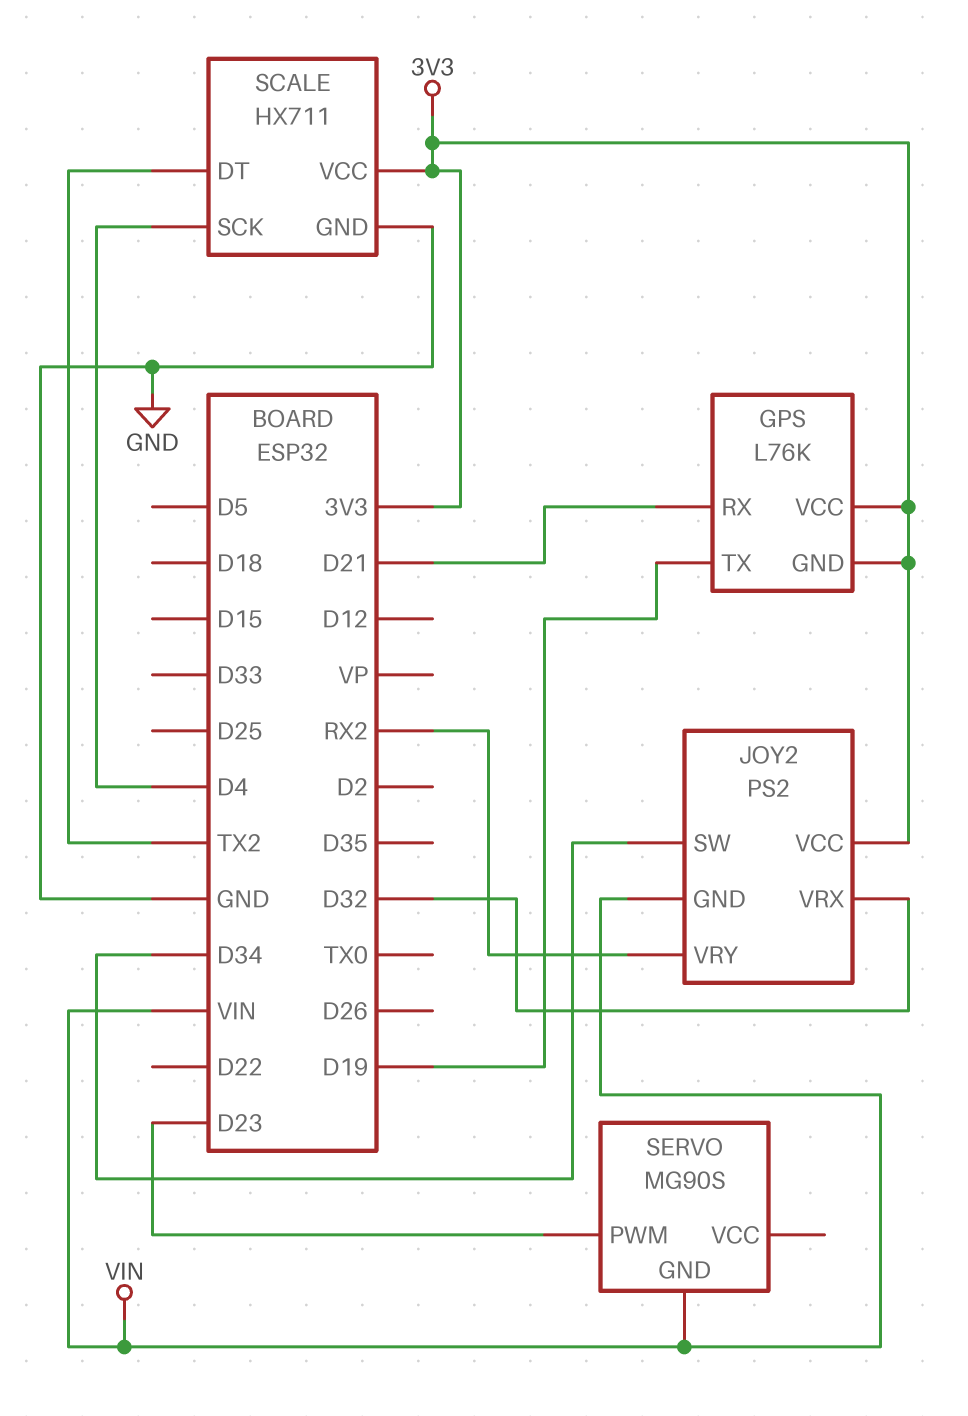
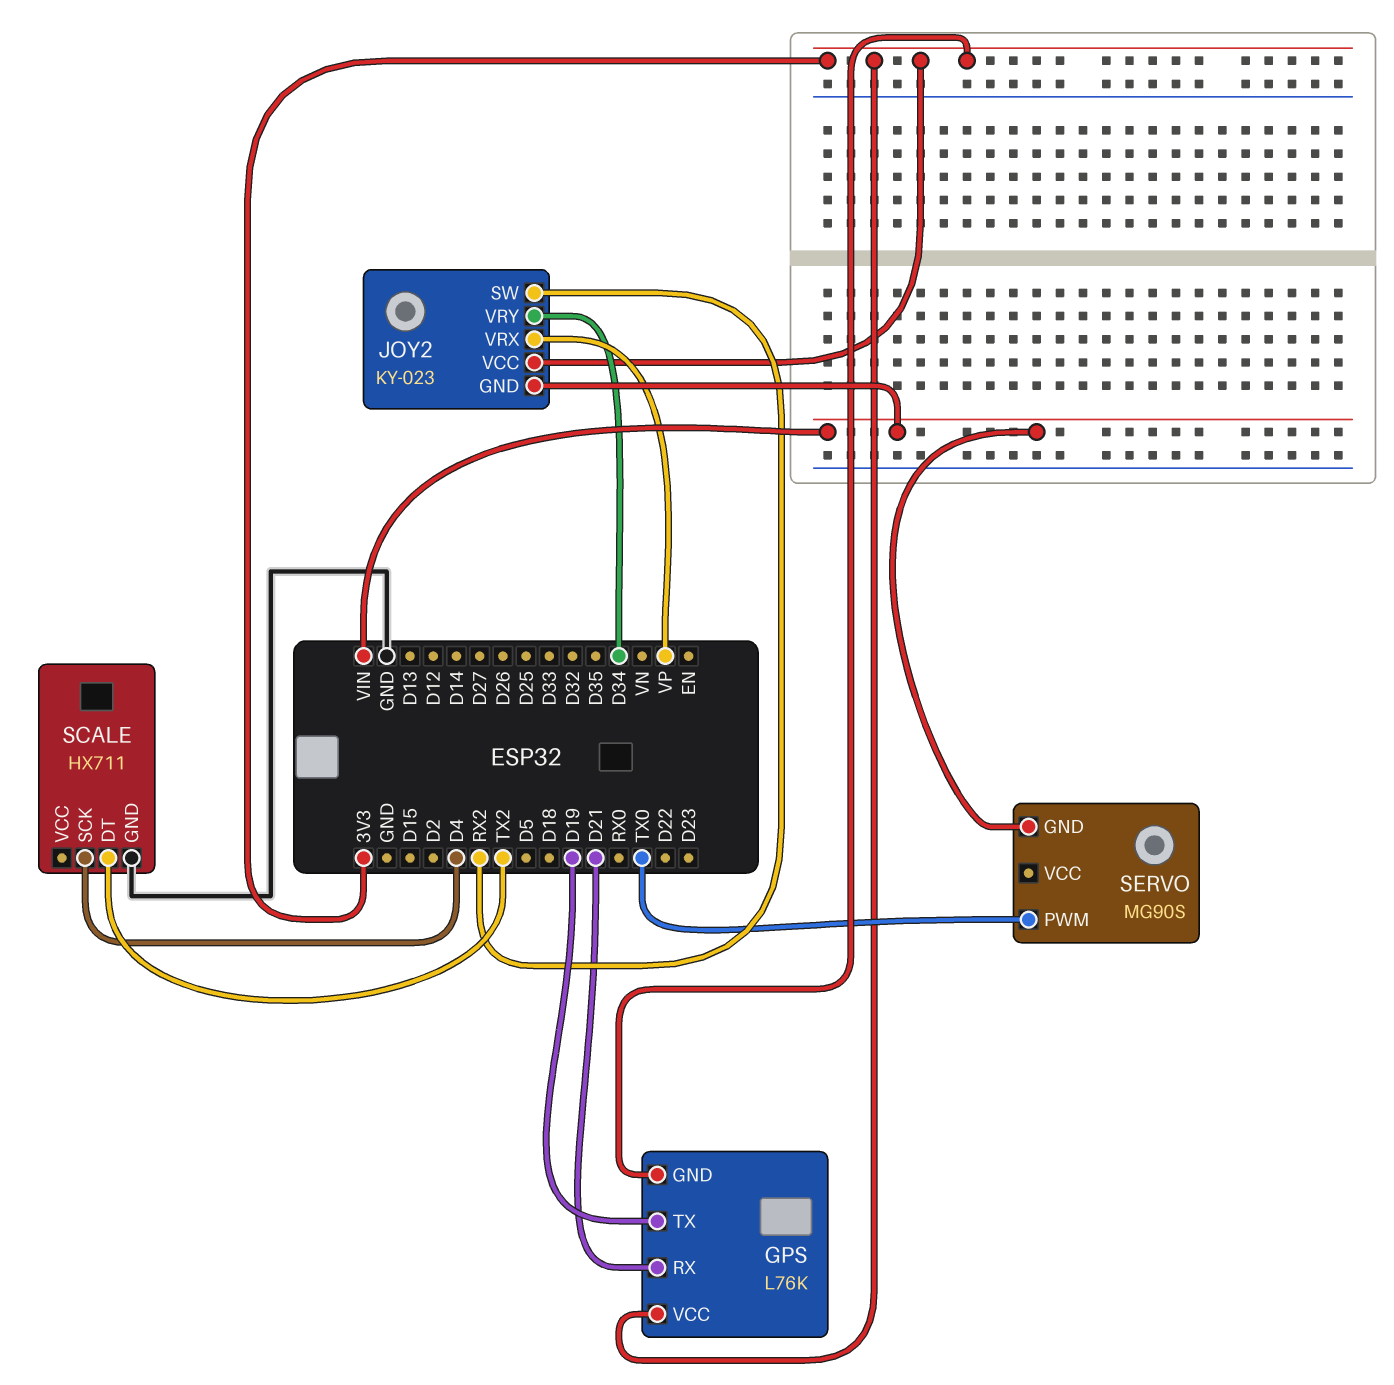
JOY2: PS2 -> KY-023
JOY2 pin SW: D34 -> RX2
JOY2 pin VRX: D32 -> VP
JOY2 pin VRY: RX2 -> D34
SCALE pin VCC: 3V3 -> none
SERVO pin PWM: D23 -> TX0

